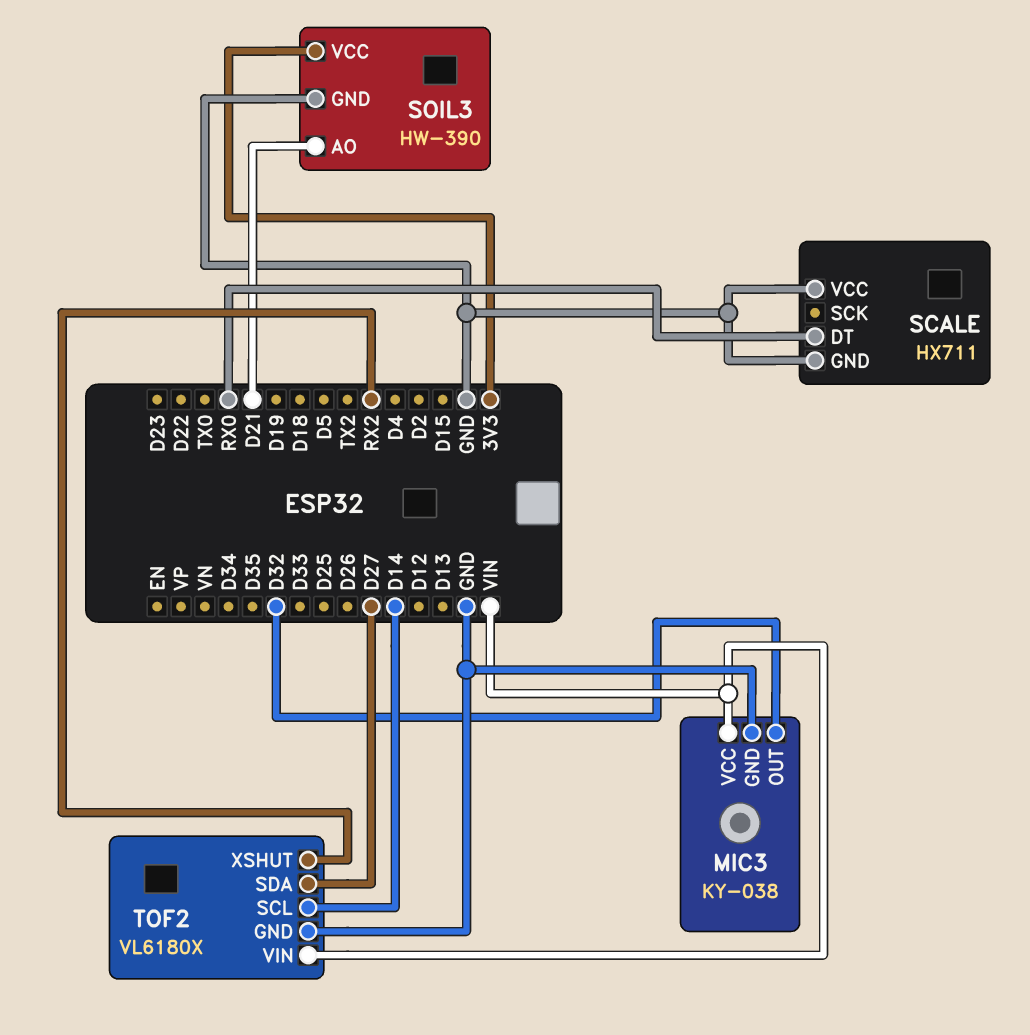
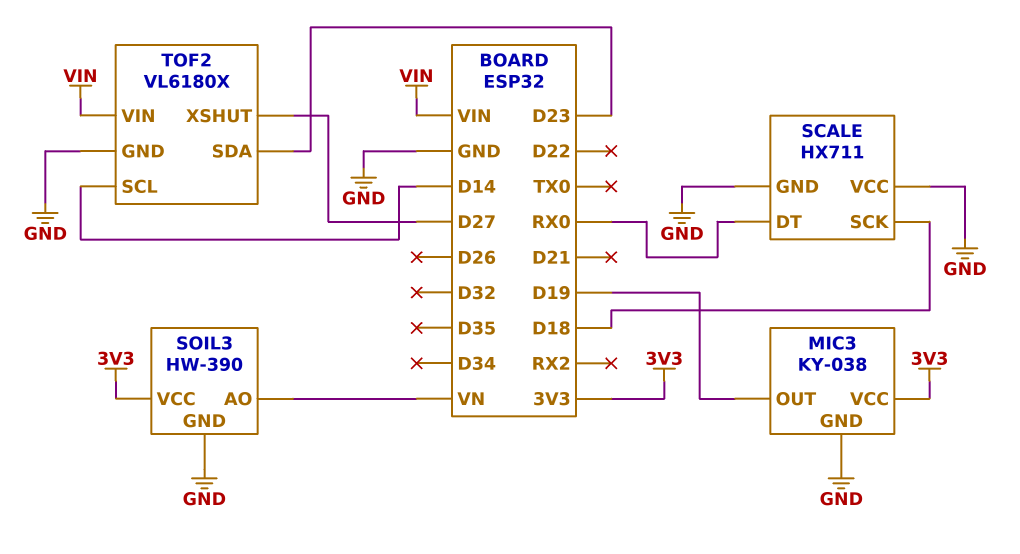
MIC3 pin OUT: D32 -> D19
MIC3 pin VCC: VIN -> 3V3
SCALE pin SCK: none -> D18
SOIL3 pin AO: D21 -> VN
TOF2 pin SDA: D27 -> D23
TOF2 pin XSHUT: RX2 -> D27

